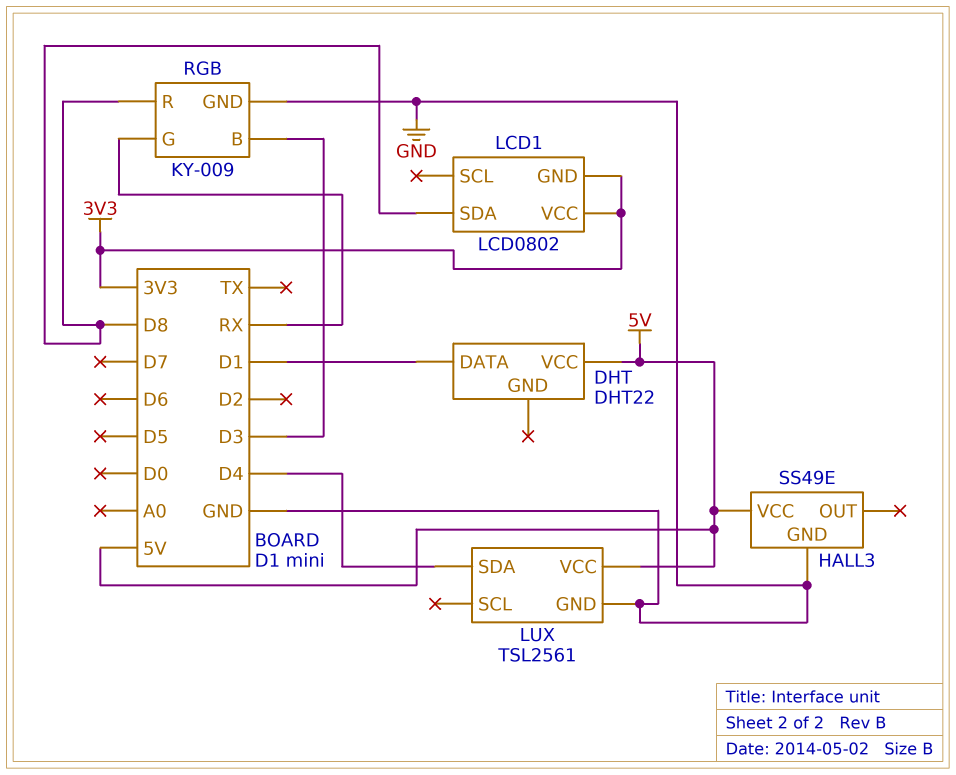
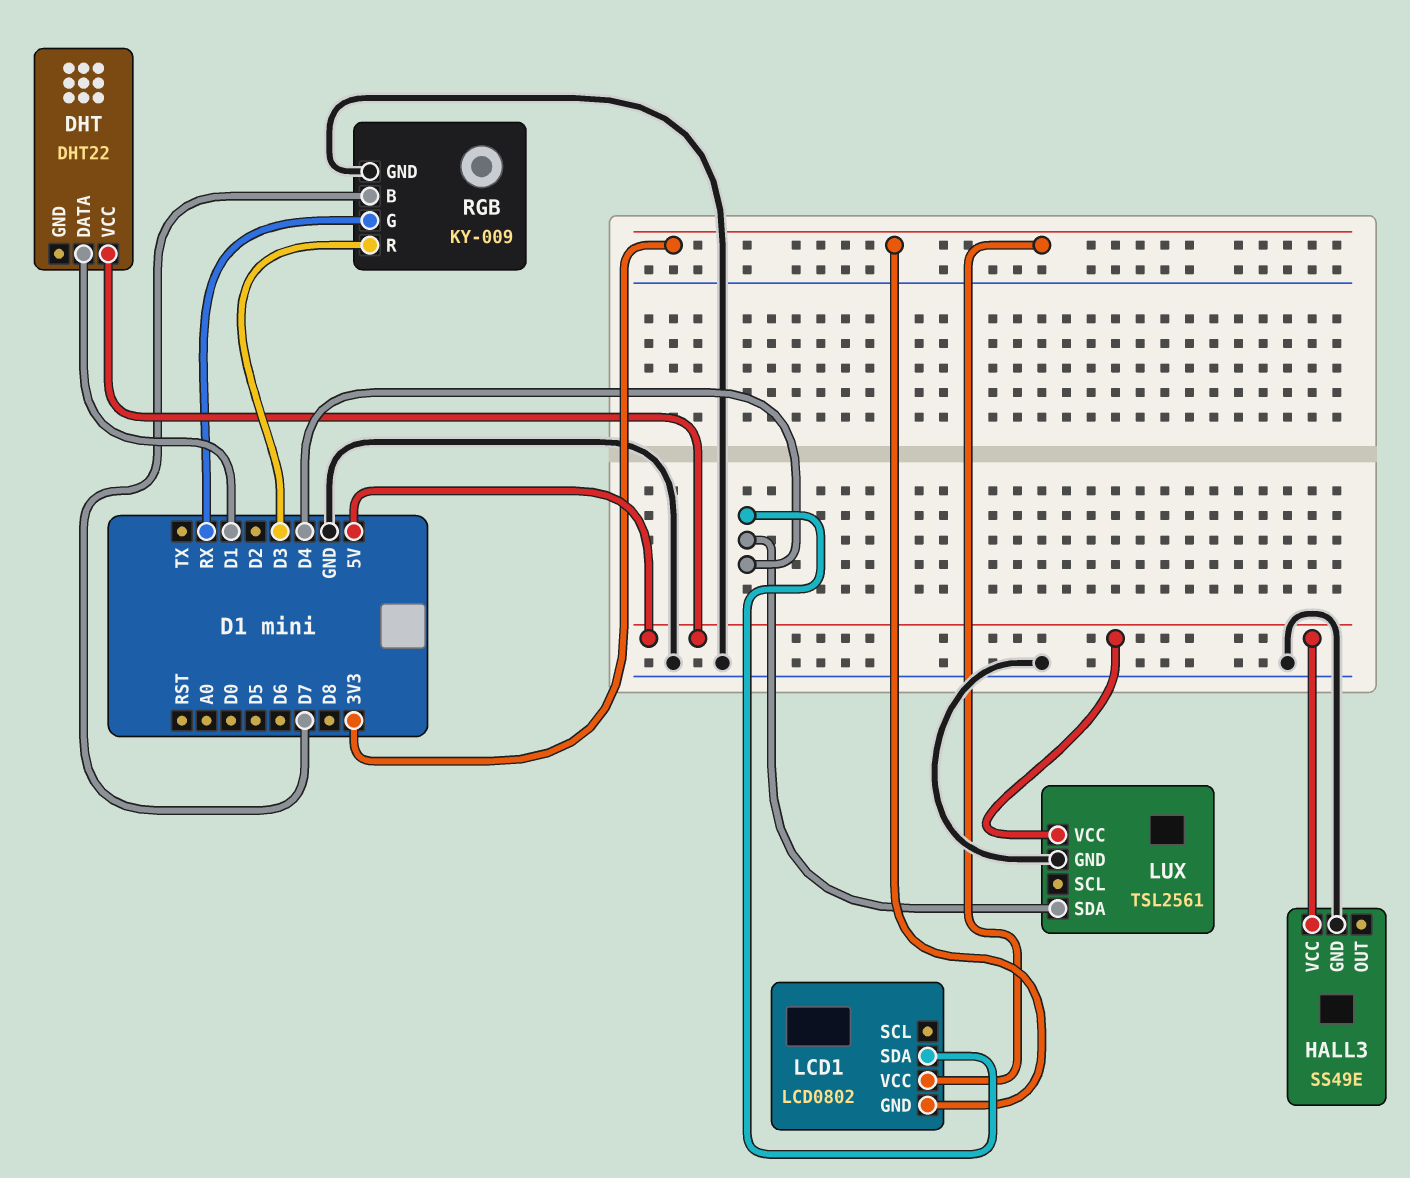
LCD1 pin SDA: D8 -> D4
RGB pin B: D3 -> D7
RGB pin R: D8 -> D3

